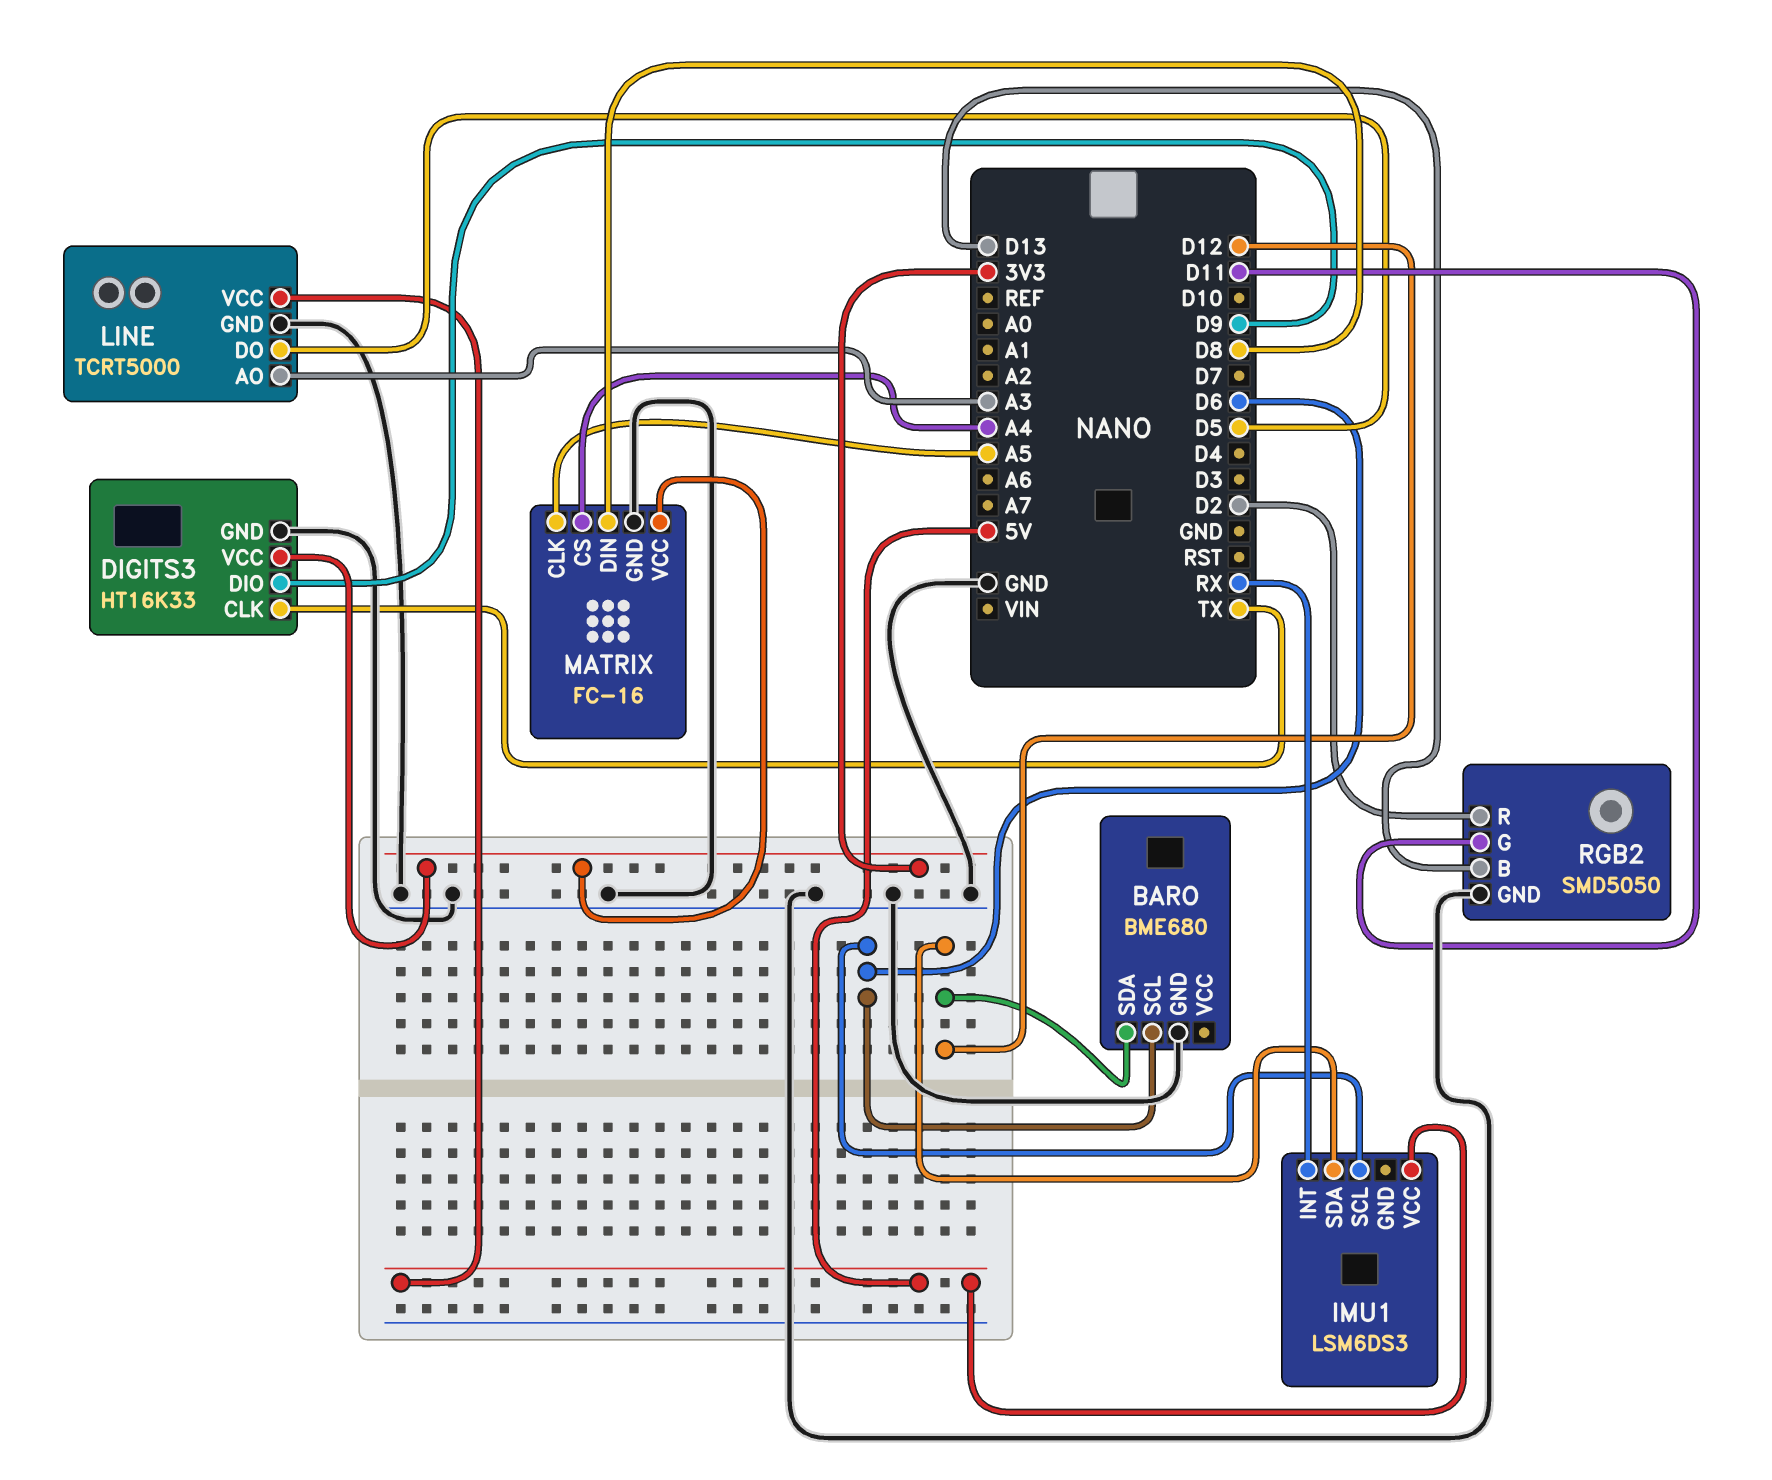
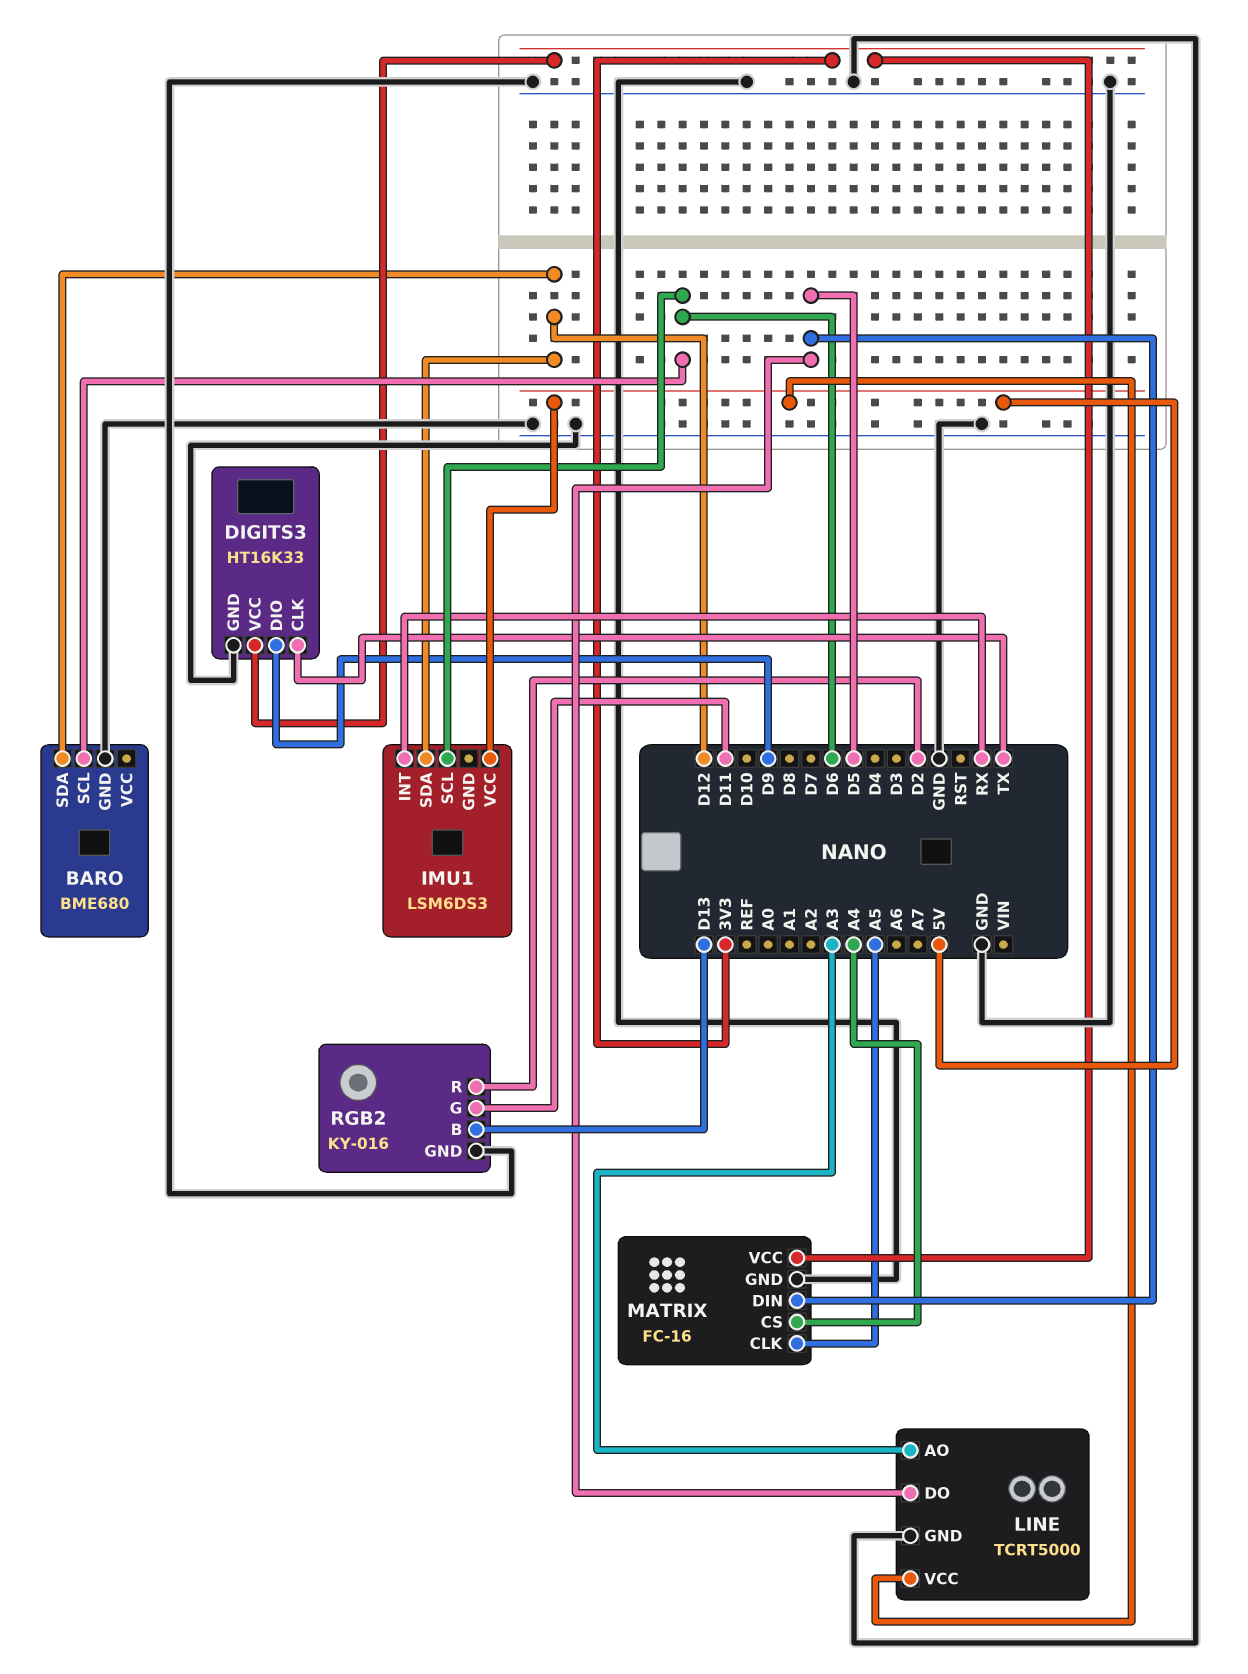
MATRIX pin DIN: D8 -> D5
RGB2: SMD5050 -> KY-016

